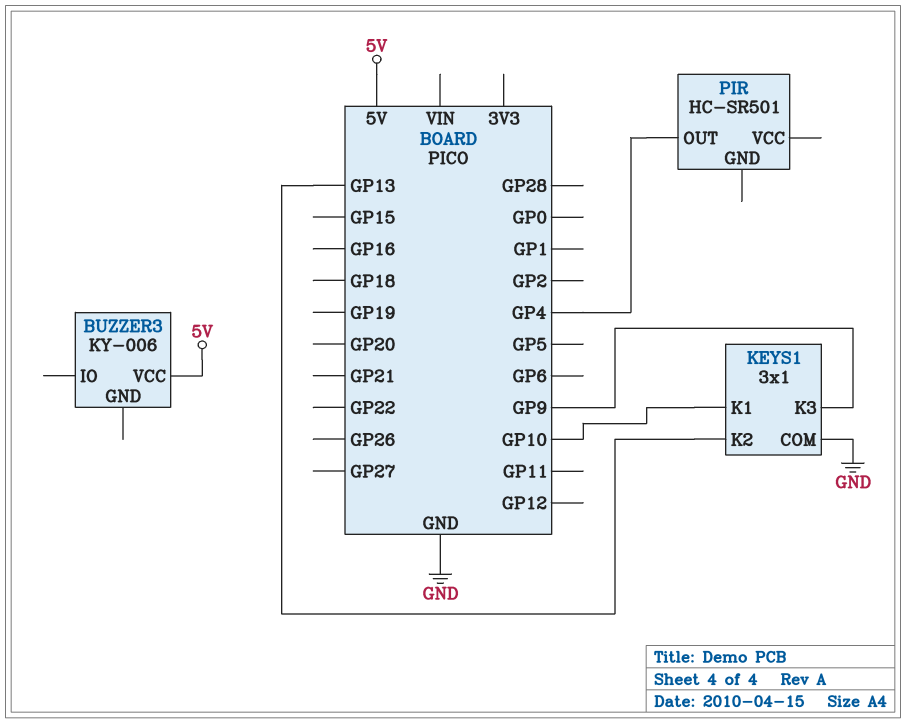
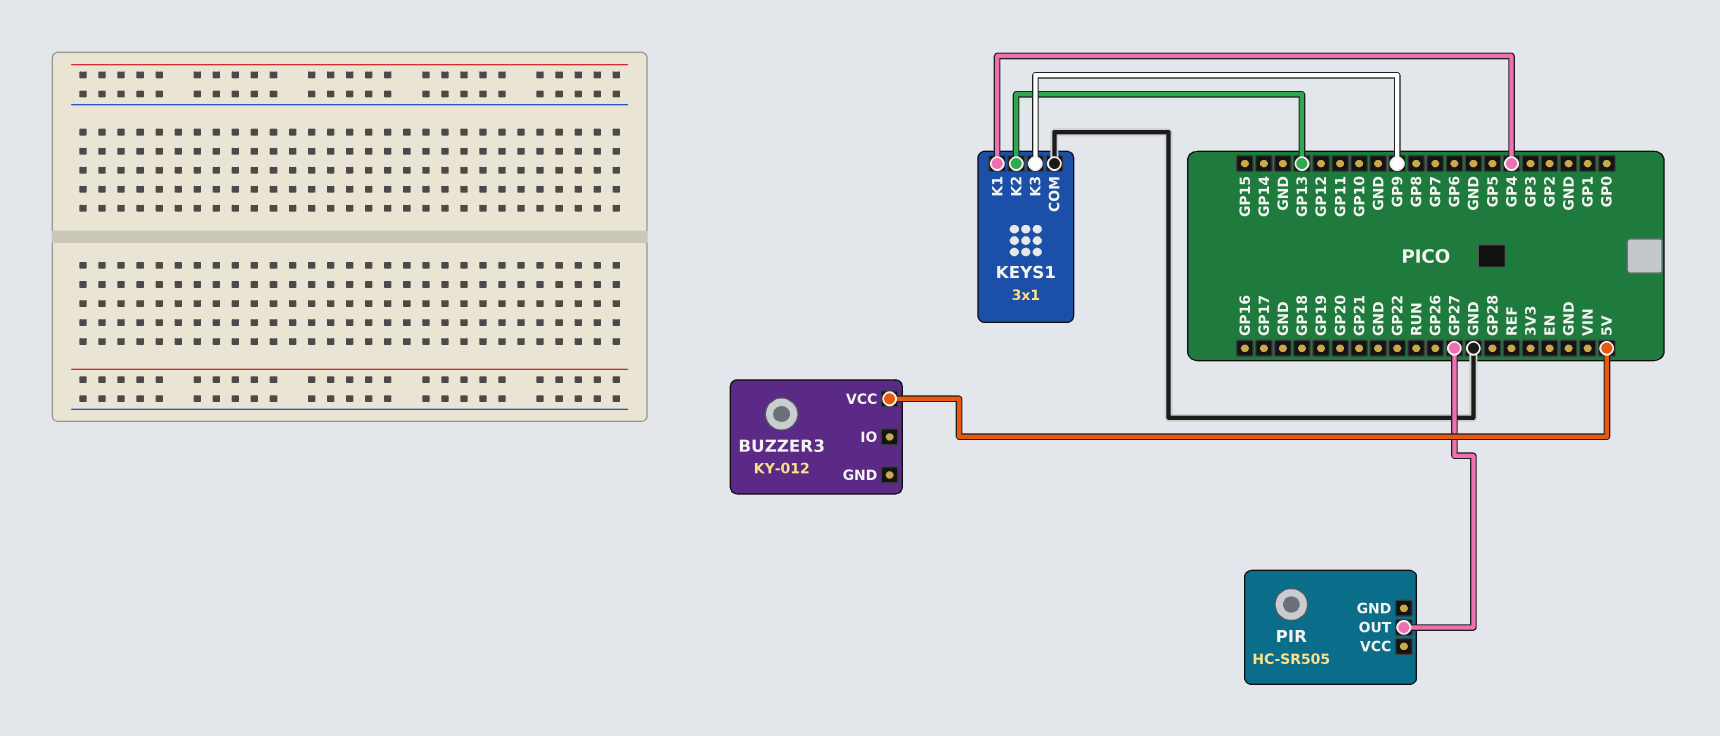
BUZZER3: KY-006 -> KY-012
KEYS1 pin K1: GP10 -> GP4
PIR: HC-SR501 -> HC-SR505
PIR pin OUT: GP4 -> GP27

